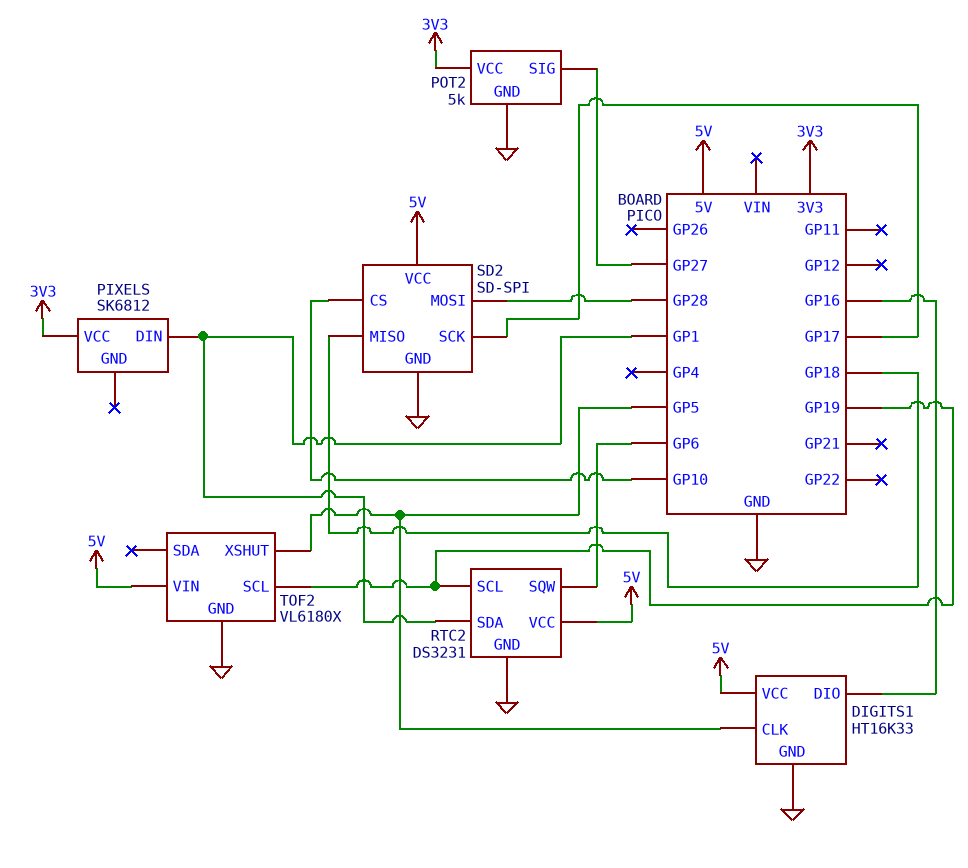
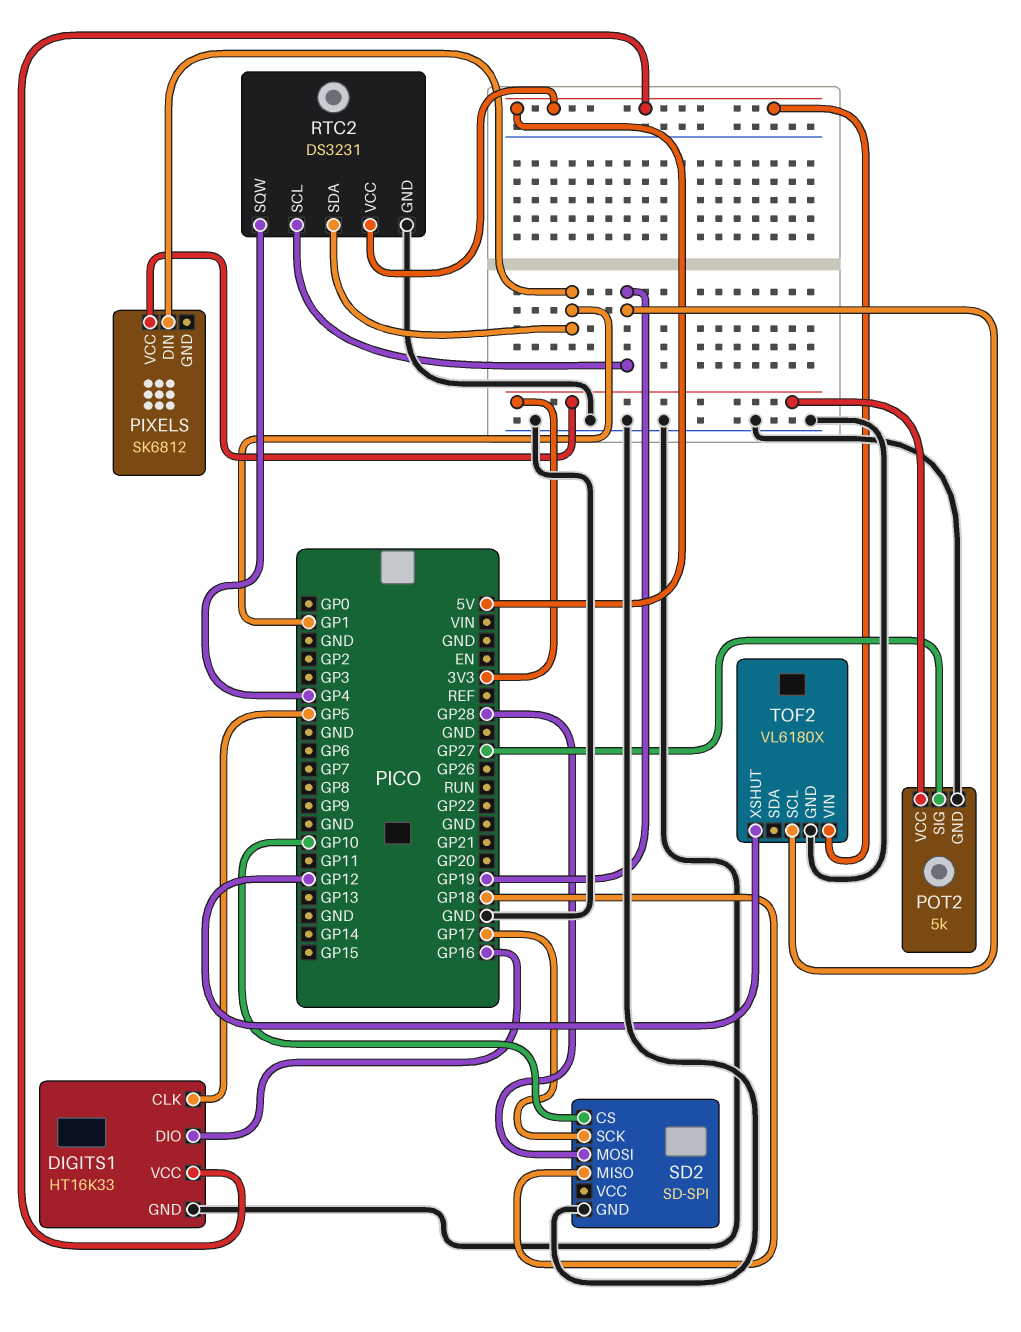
RTC2 pin SQW: GP6 -> GP4
SD2 pin VCC: 5V -> none
TOF2 pin XSHUT: GP5 -> GP12

